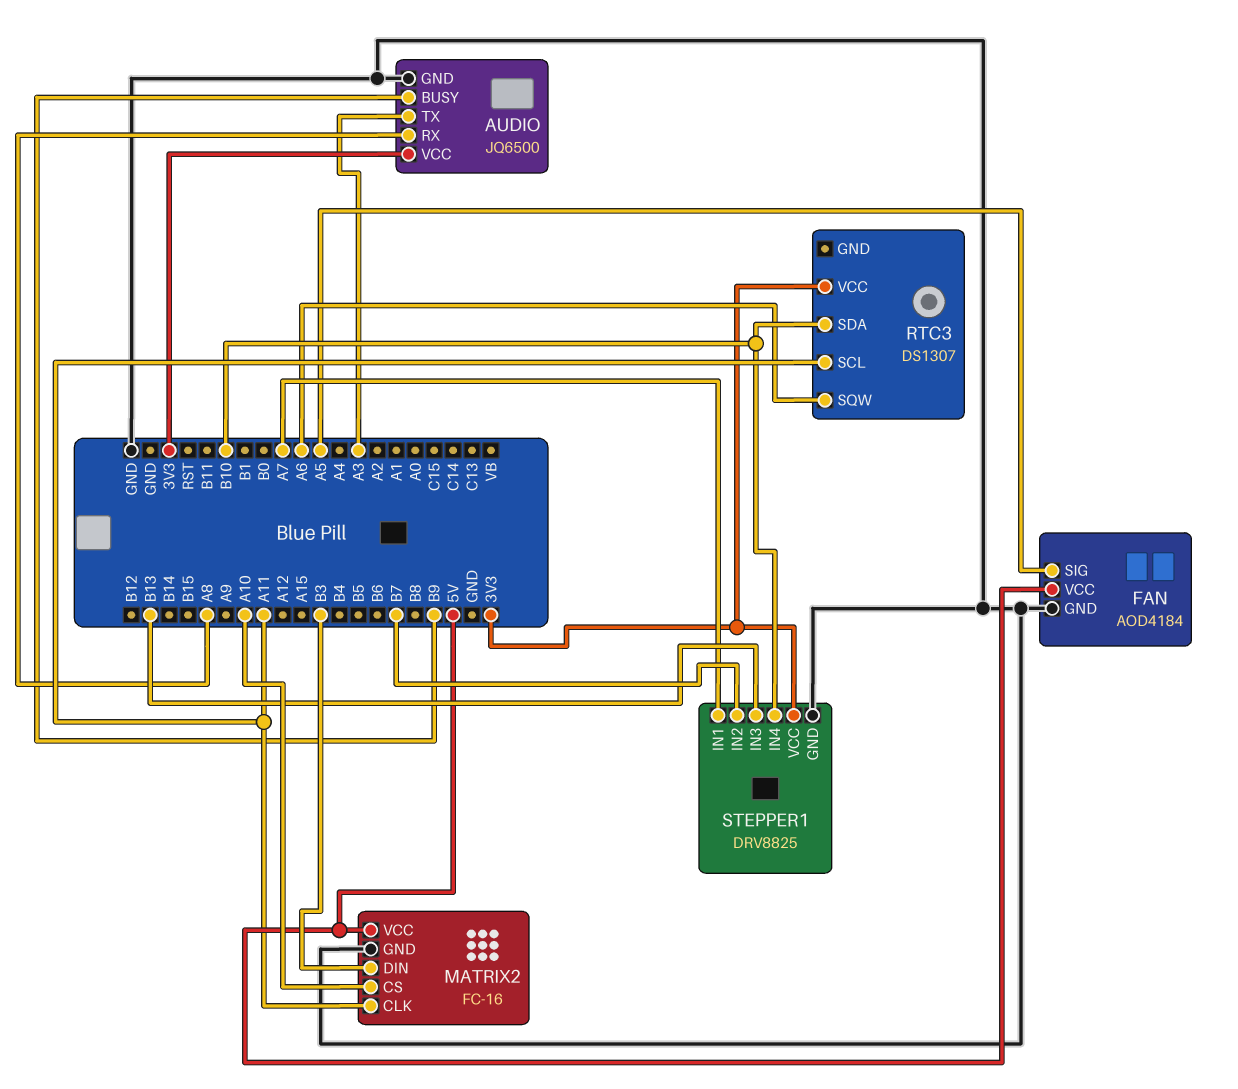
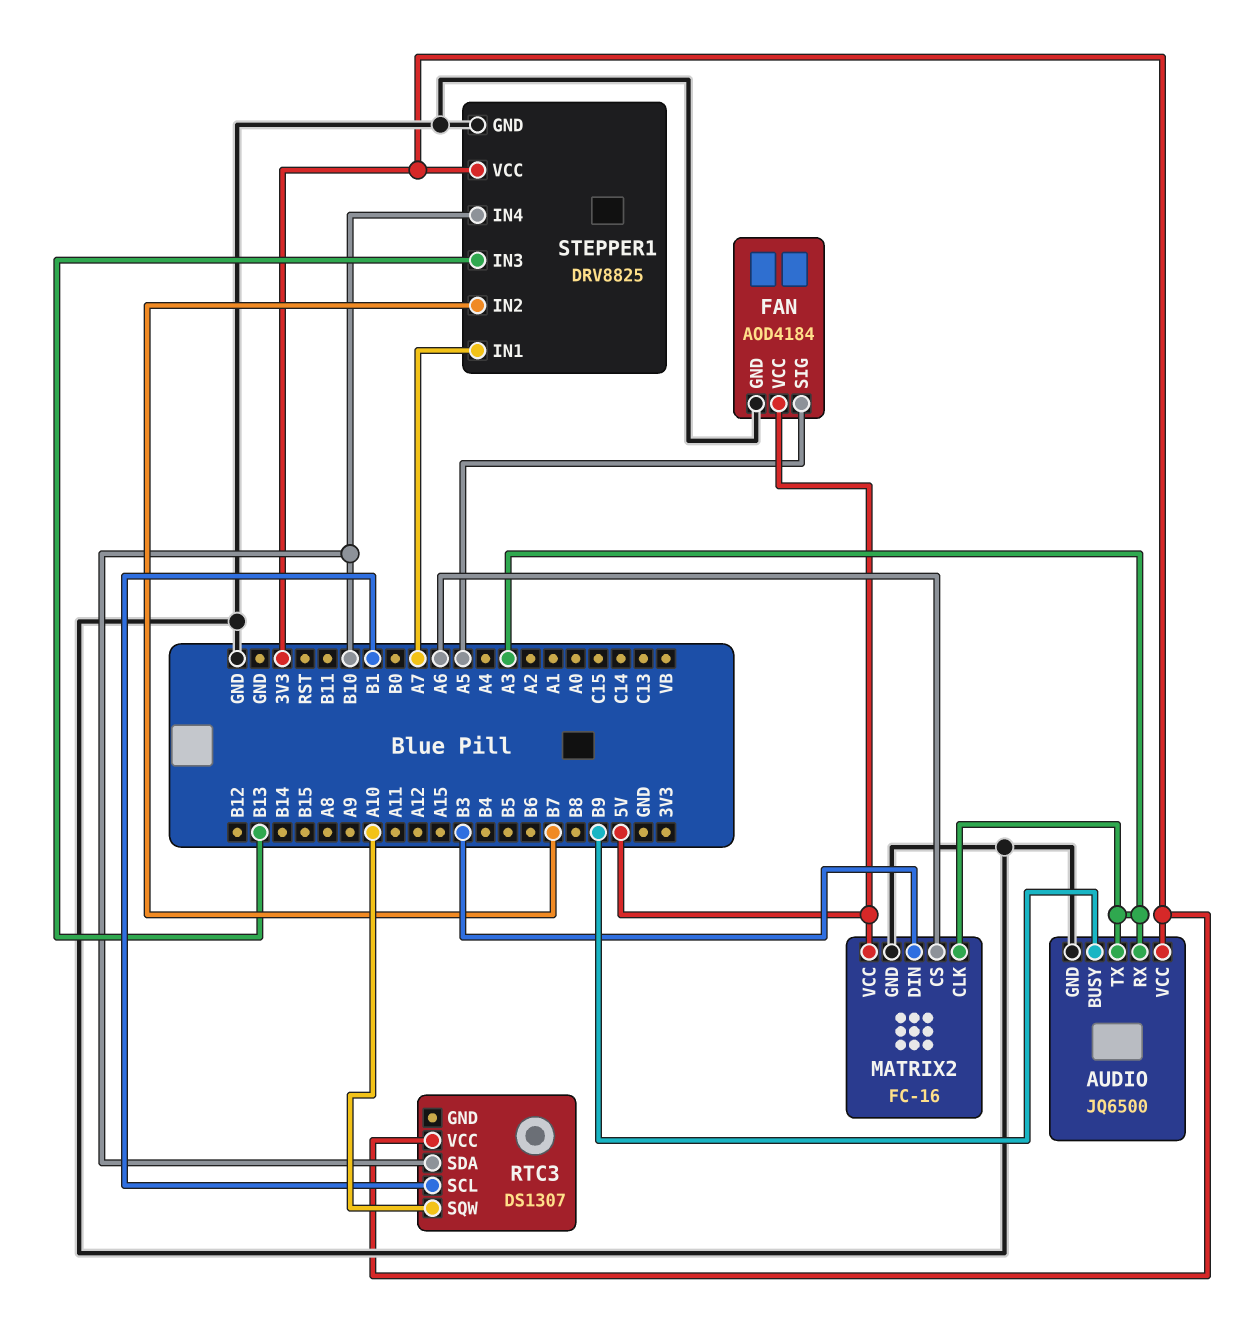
AUDIO pin RX: A8 -> A3
MATRIX2 pin CLK: A11 -> A3
MATRIX2 pin CS: A10 -> A6
RTC3 pin SCL: A11 -> B1
RTC3 pin SQW: A6 -> A10

